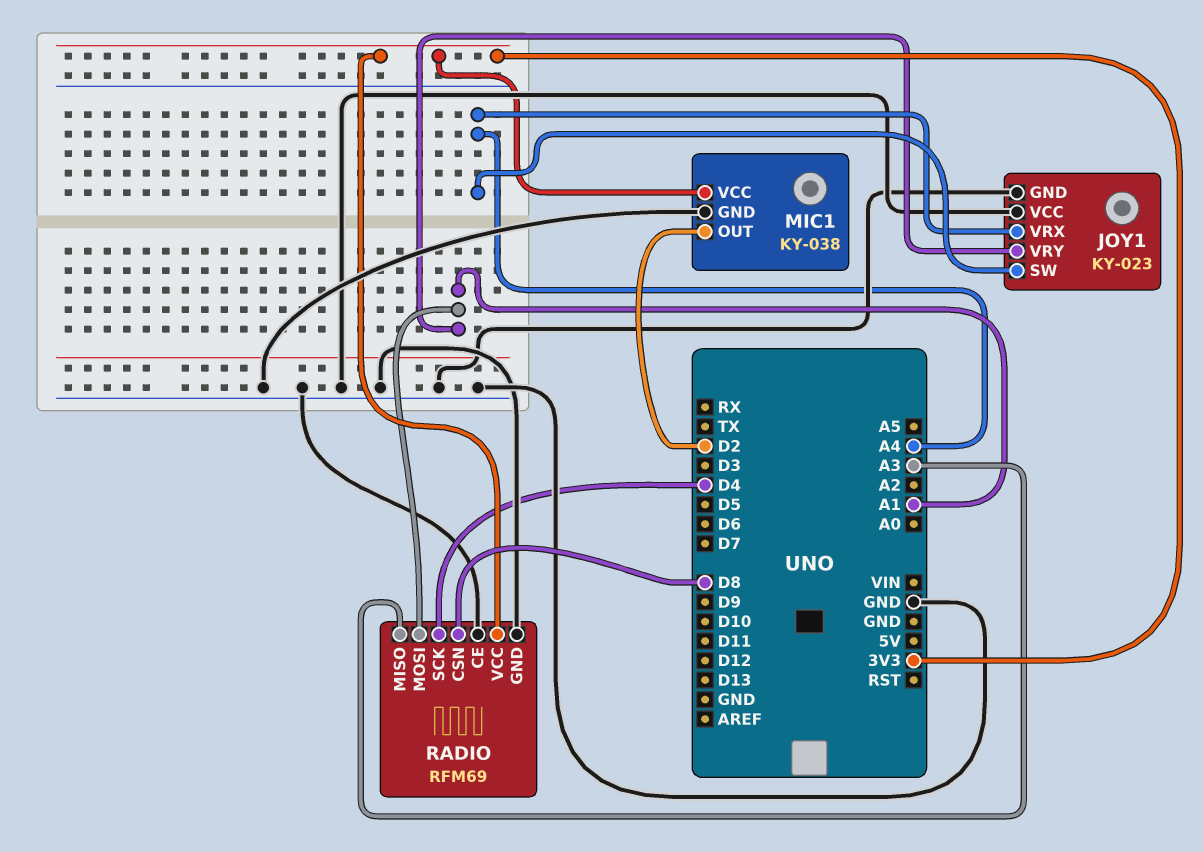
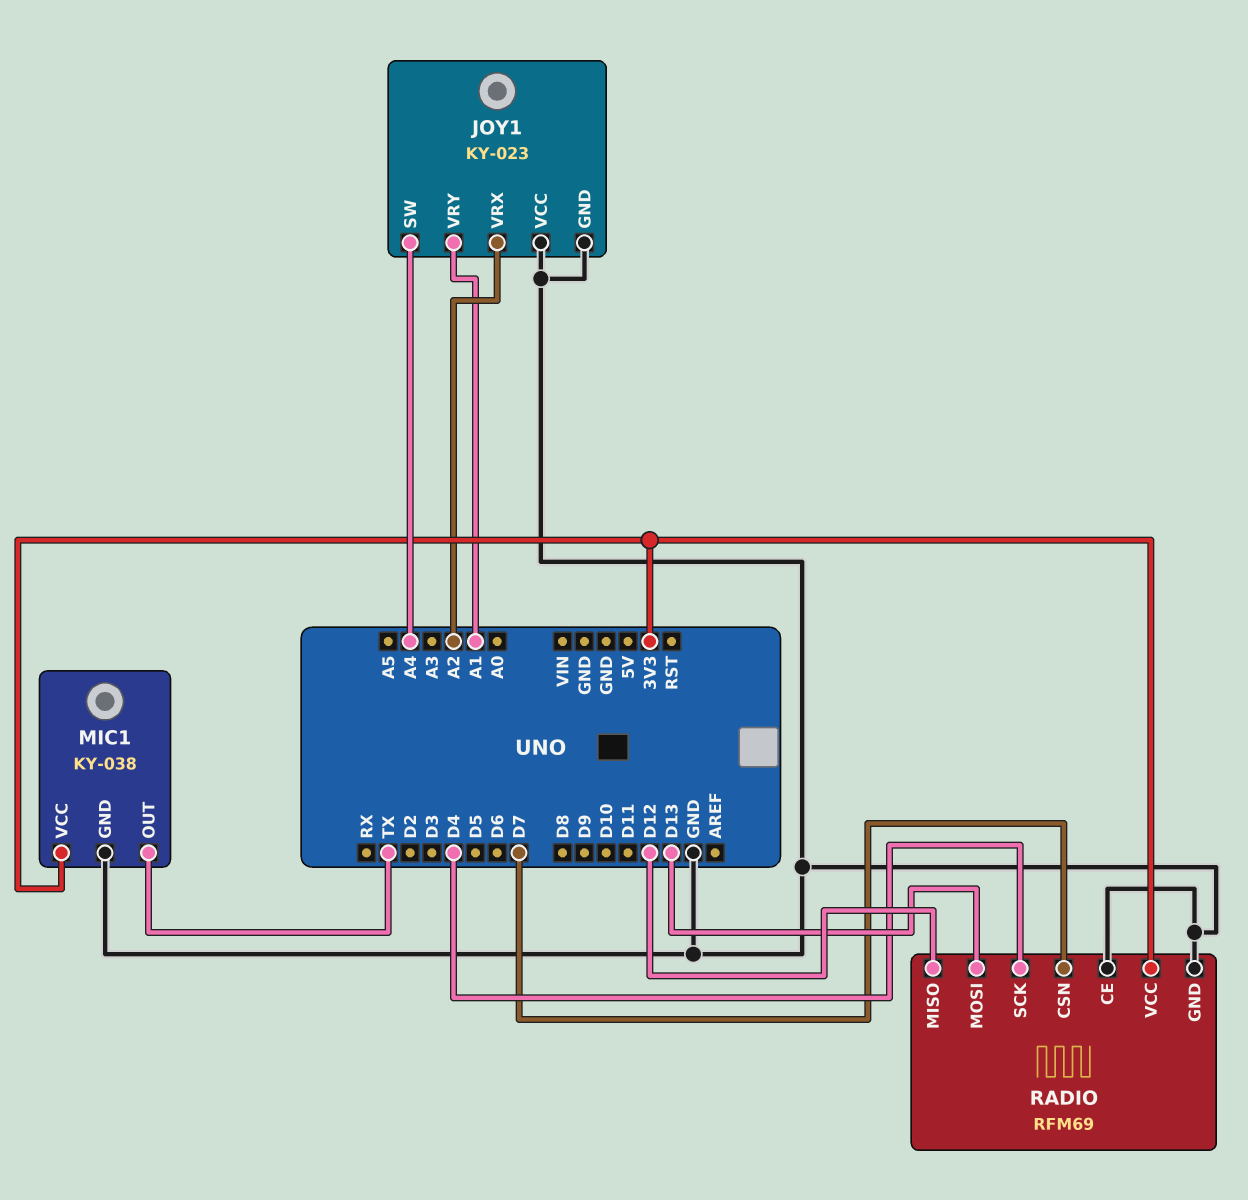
JOY1 pin VRX: A4 -> A2
MIC1 pin OUT: D2 -> TX
RADIO pin CSN: D8 -> D7
RADIO pin MISO: A3 -> D12
RADIO pin MOSI: A1 -> D13

